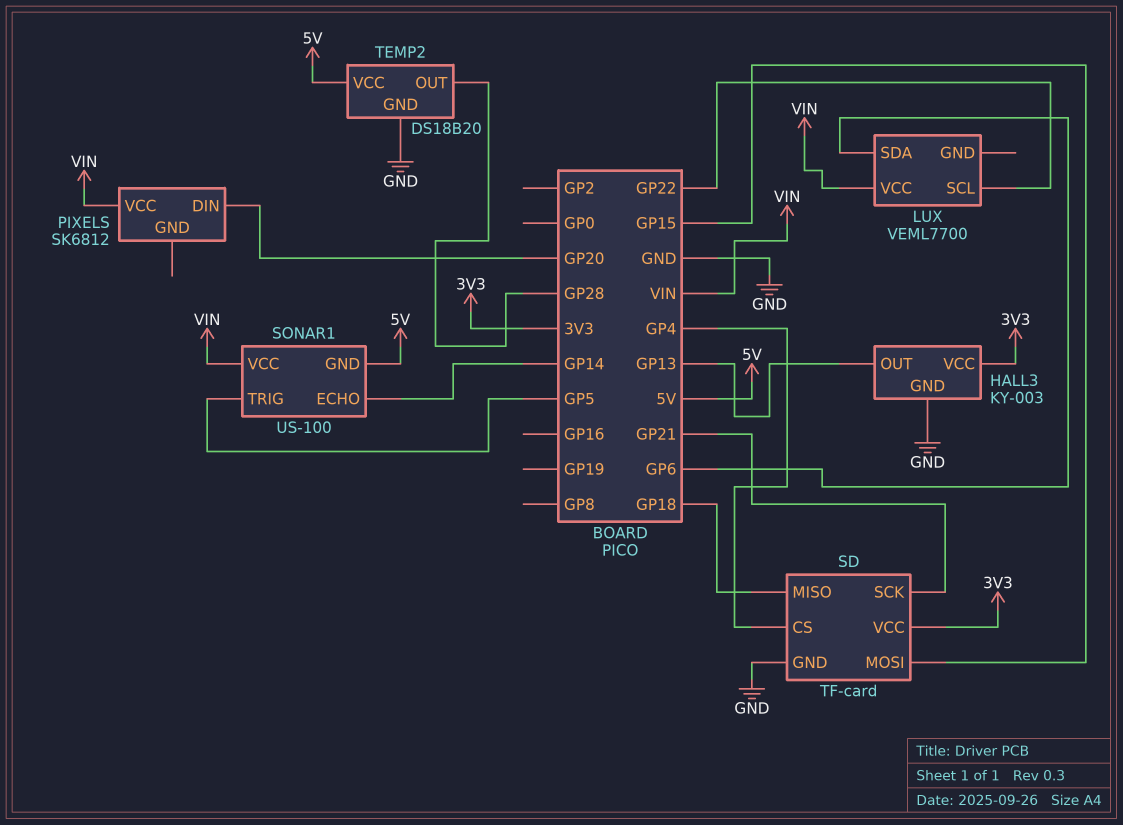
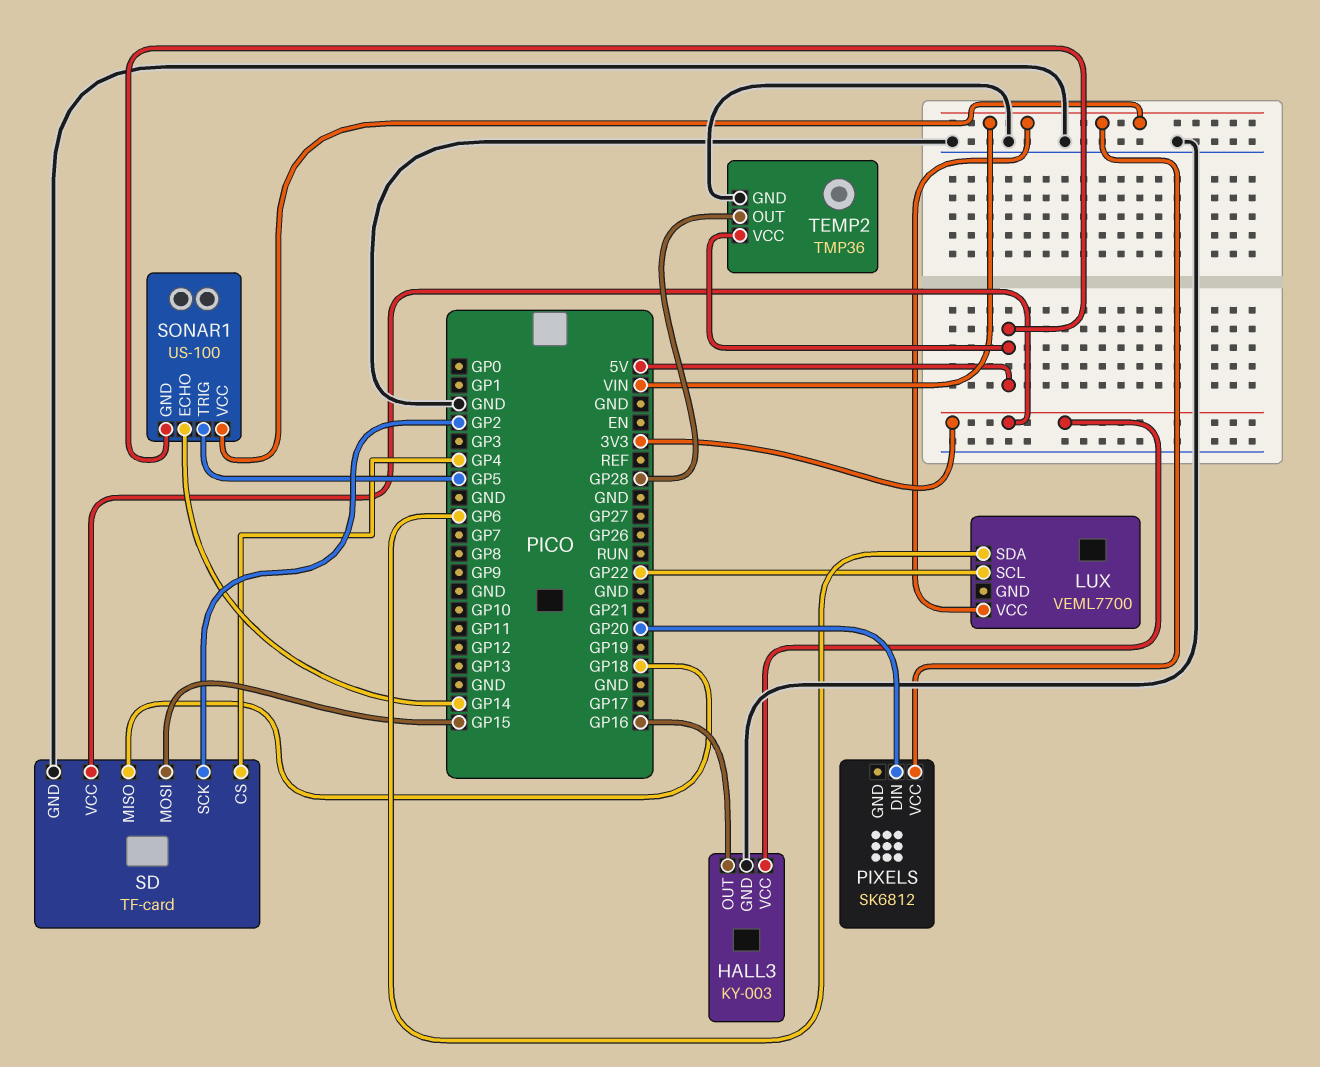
HALL3 pin OUT: GP13 -> GP16
SD pin SCK: GP21 -> GP2
TEMP2: DS18B20 -> TMP36

